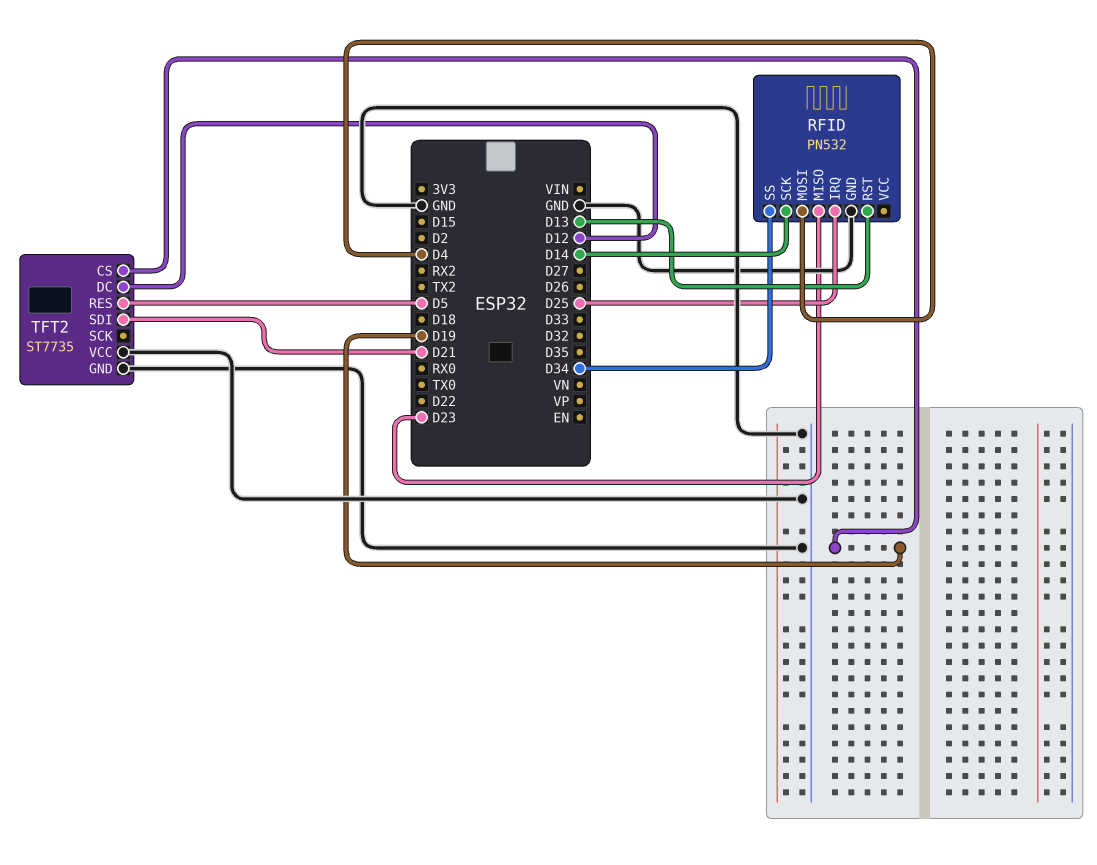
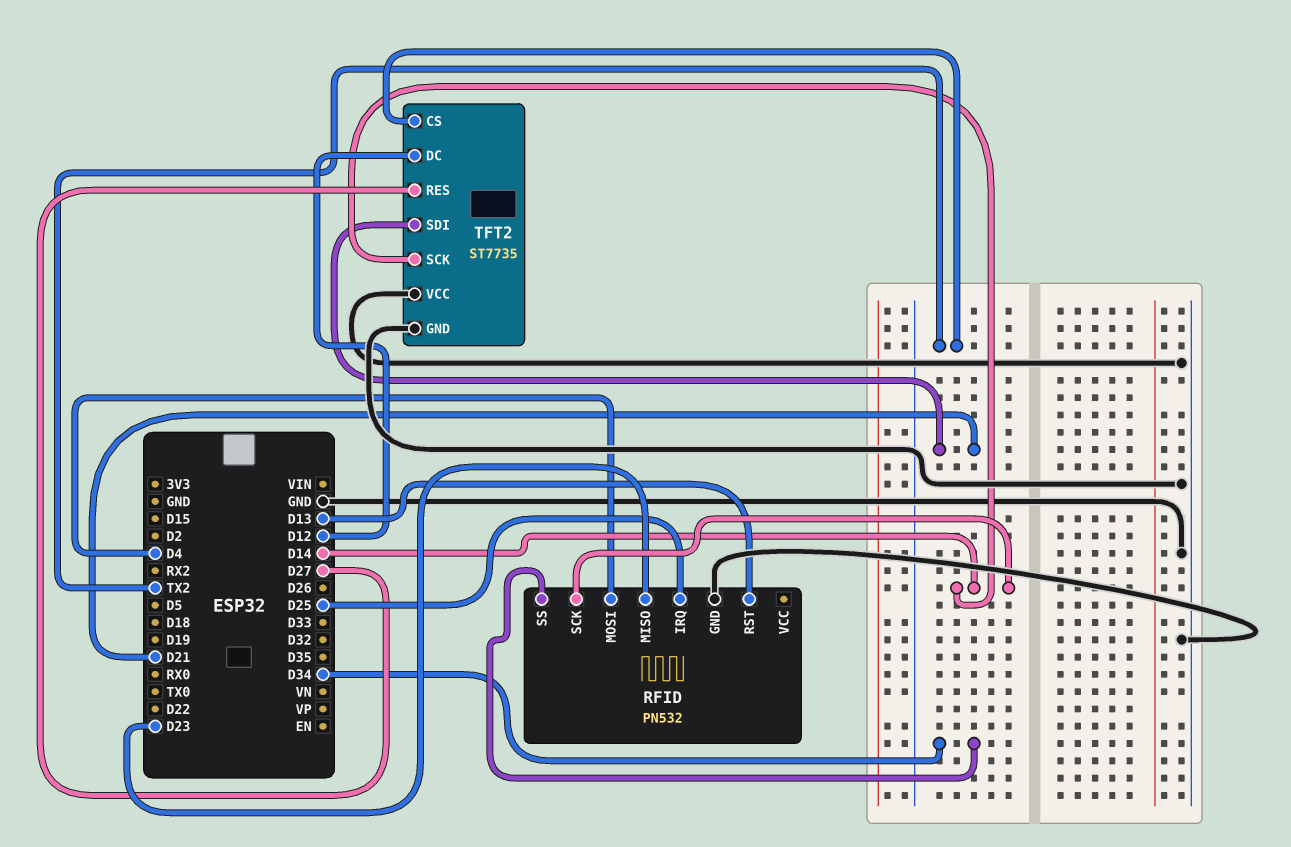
TFT2 pin CS: D19 -> TX2
TFT2 pin RES: D5 -> D27
TFT2 pin SCK: none -> D14

